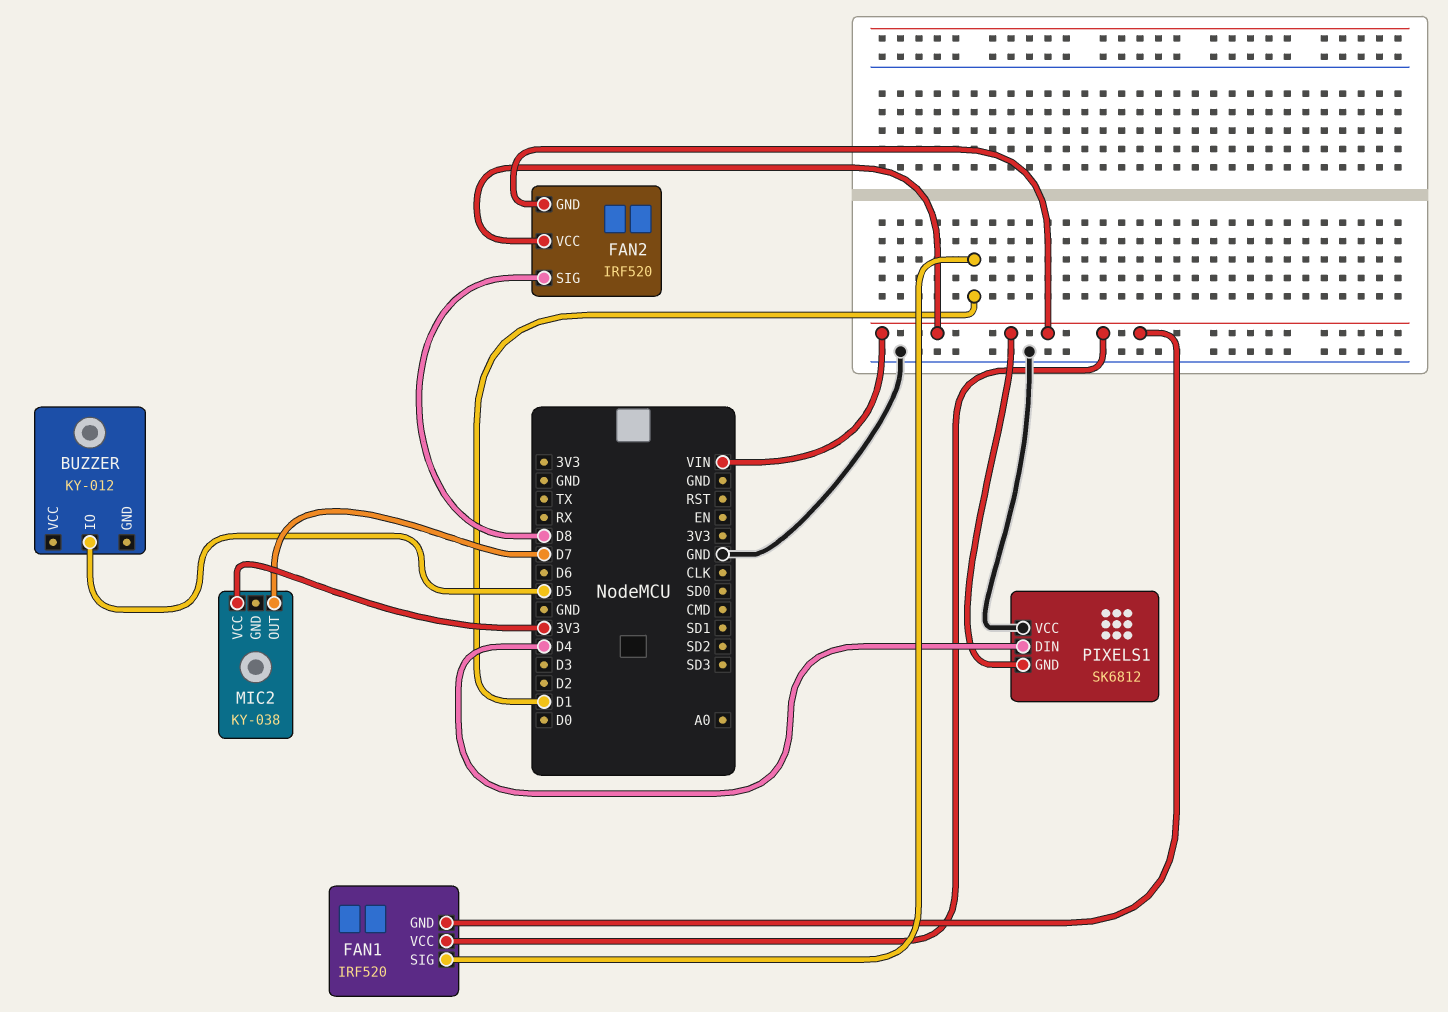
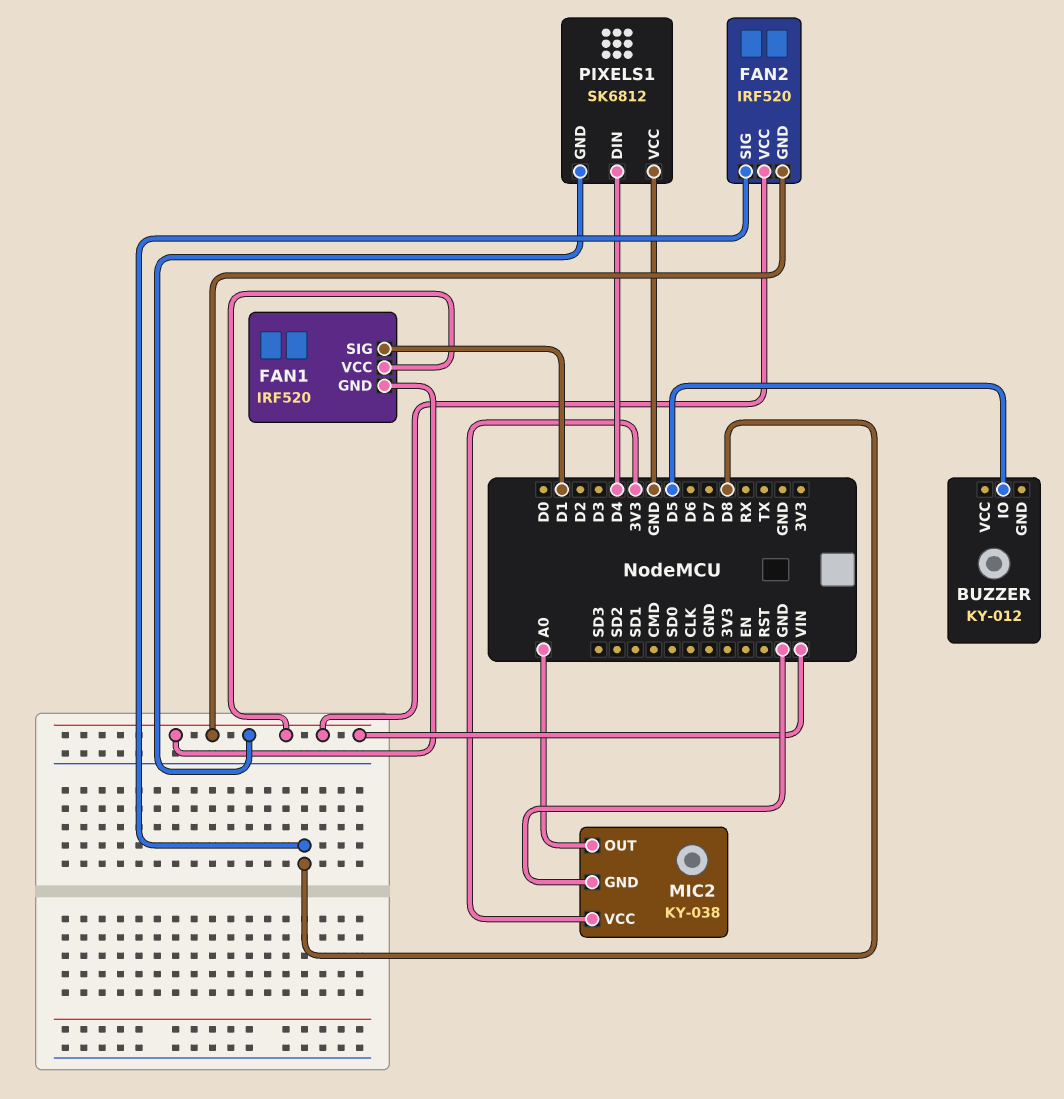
MIC2 pin GND: none -> GND
MIC2 pin OUT: D7 -> A0

